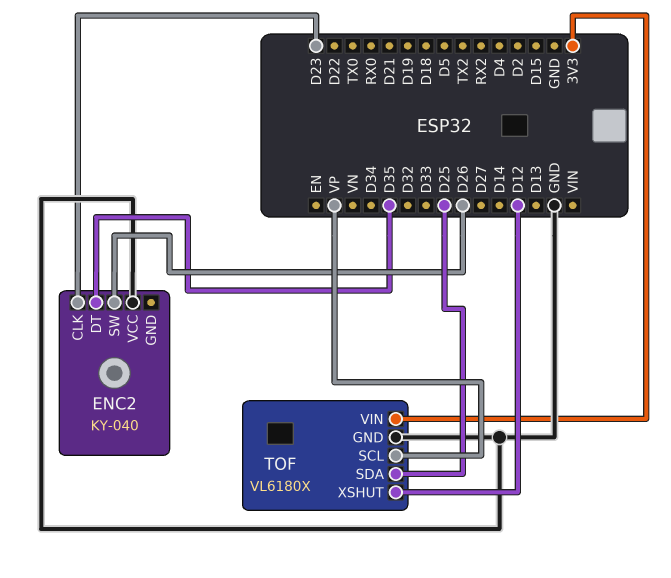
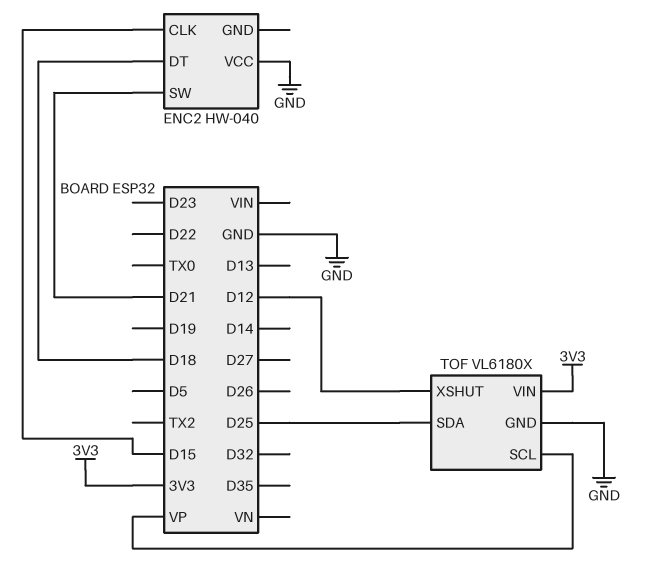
ENC2: KY-040 -> HW-040
ENC2 pin CLK: D23 -> D15
ENC2 pin DT: D35 -> D18
ENC2 pin SW: D26 -> D21

